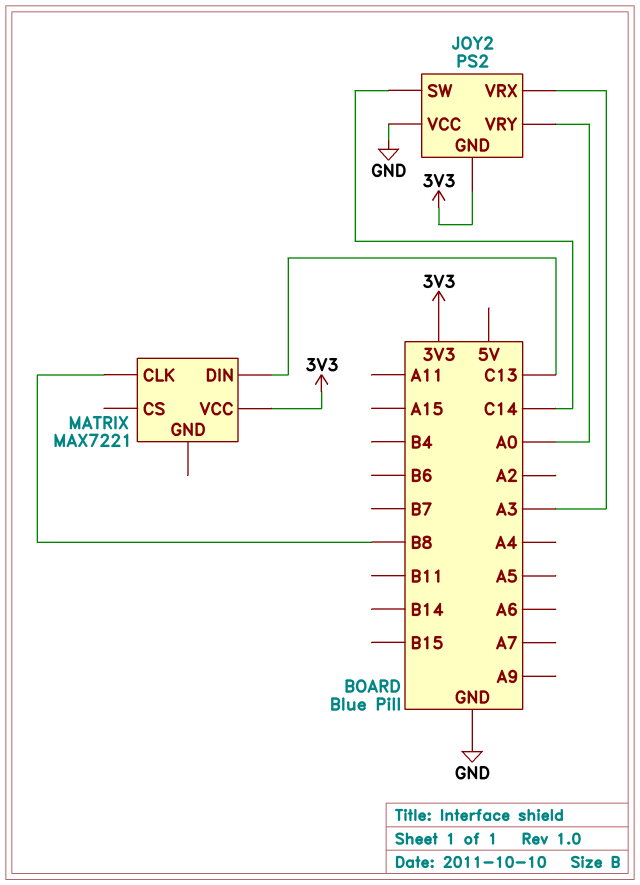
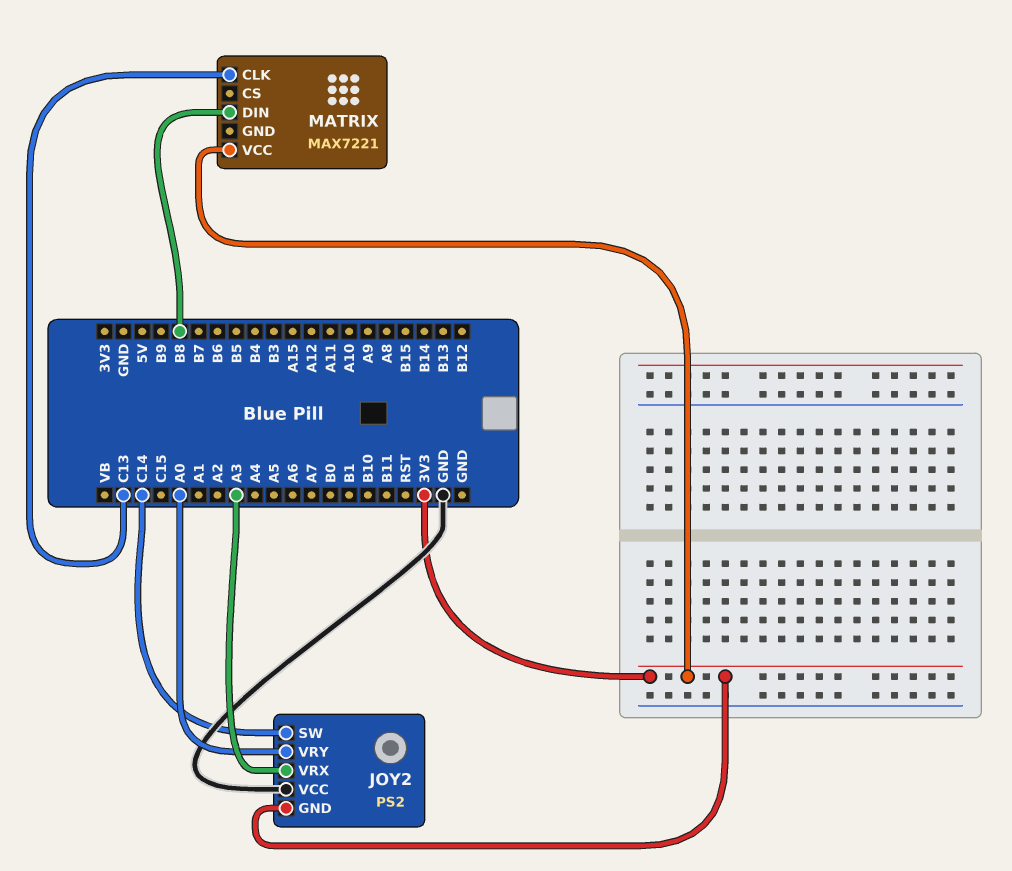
MATRIX pin CLK: B8 -> C13
MATRIX pin DIN: C13 -> B8

